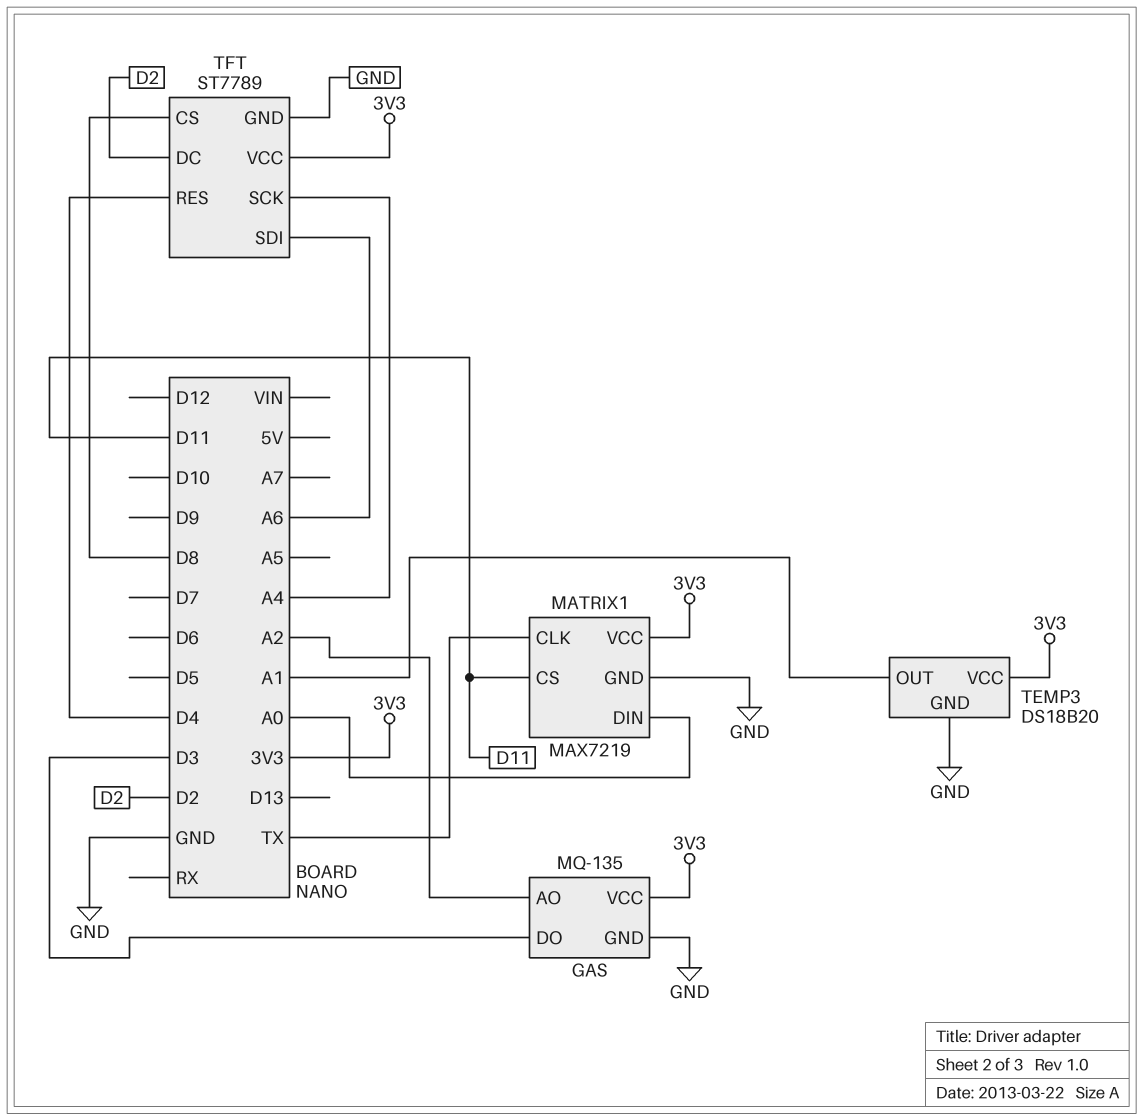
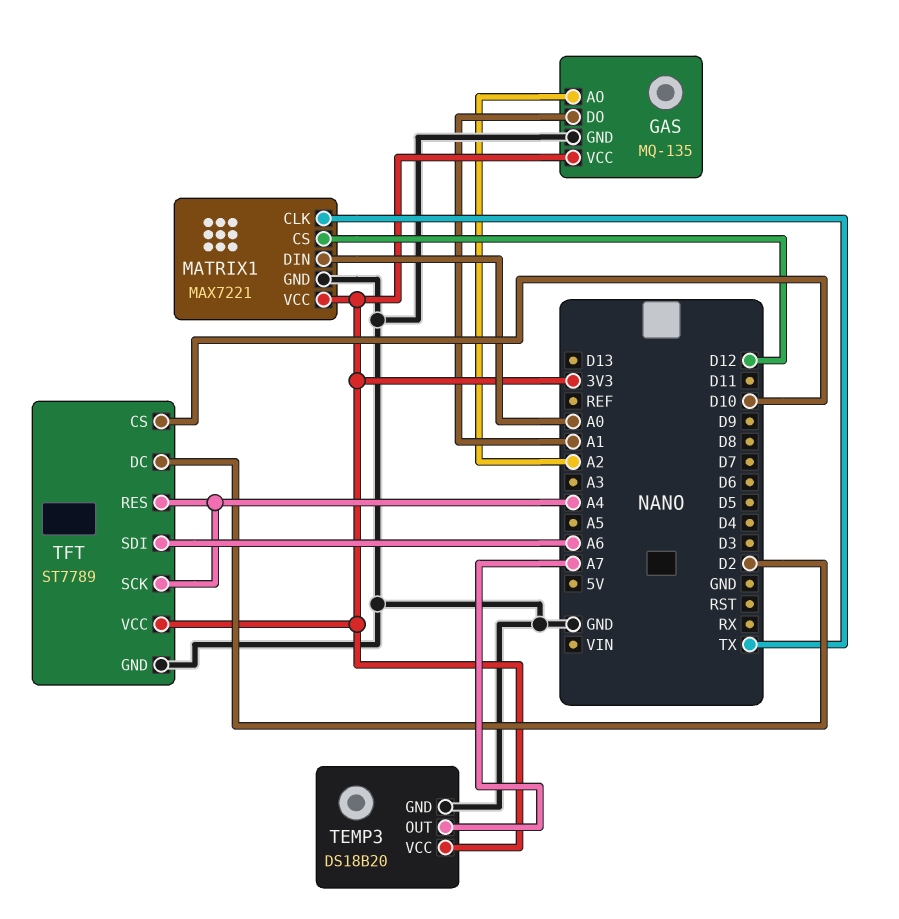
GAS pin DO: D3 -> A1
MATRIX1: MAX7219 -> MAX7221
MATRIX1 pin CS: D11 -> D12
TEMP3 pin OUT: A1 -> A7
TFT pin CS: D8 -> D10
TFT pin RES: D4 -> A4

